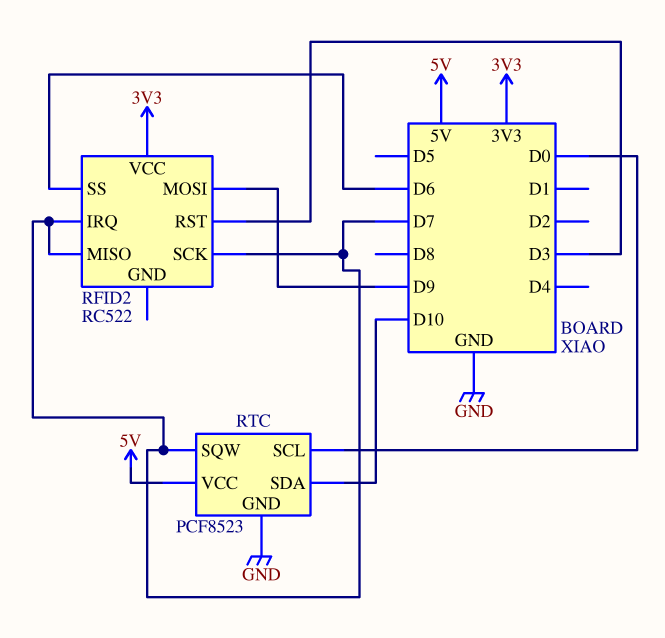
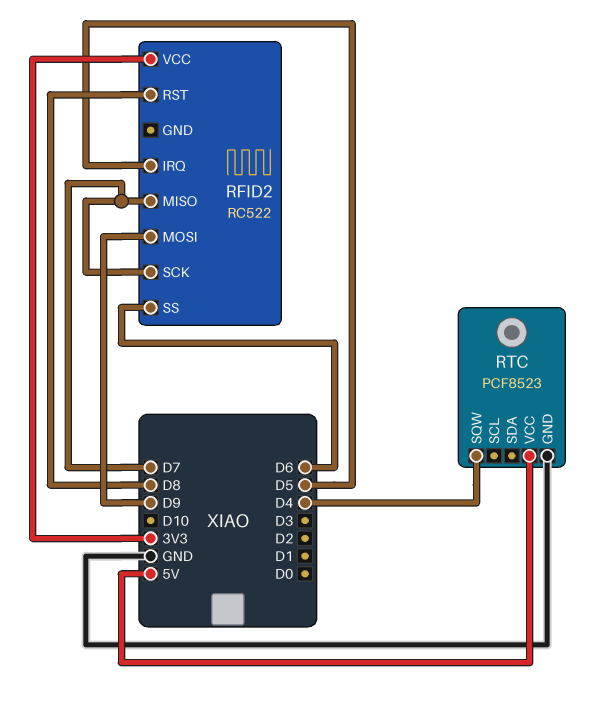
RFID2 pin IRQ: D7 -> D5
RFID2 pin RST: D3 -> D8
RTC pin SCL: D0 -> none
RTC pin SDA: D10 -> none
RTC pin SQW: D7 -> D4

